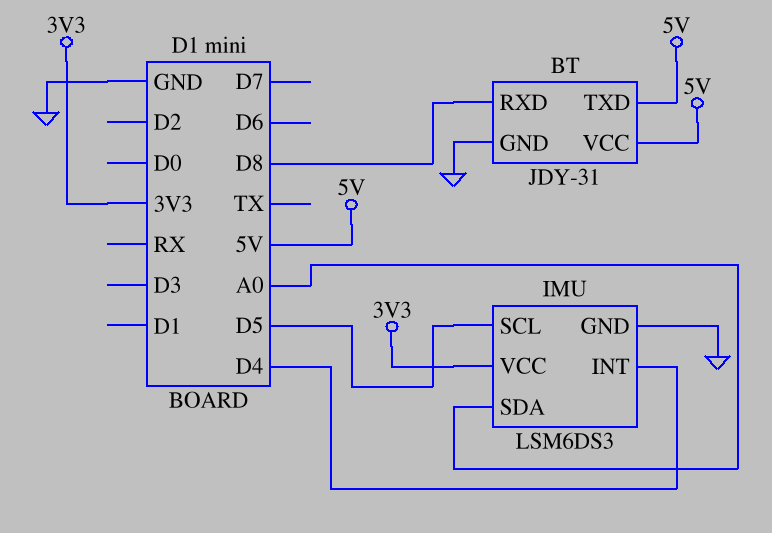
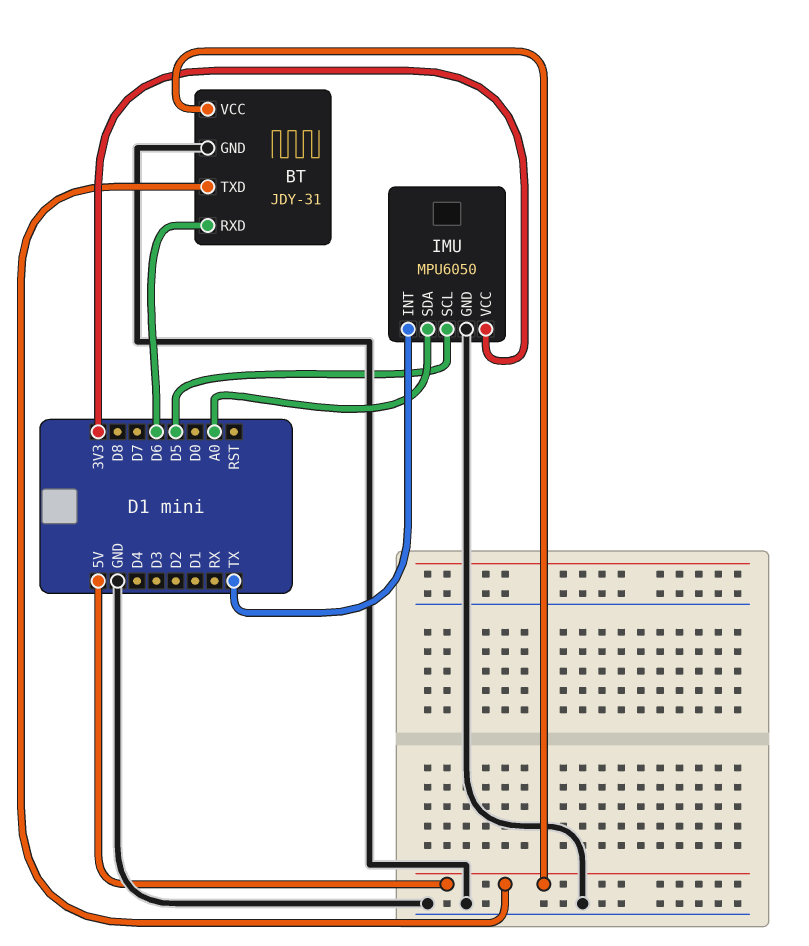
BT pin RXD: D8 -> D6
IMU: LSM6DS3 -> MPU6050
IMU pin INT: D4 -> TX

